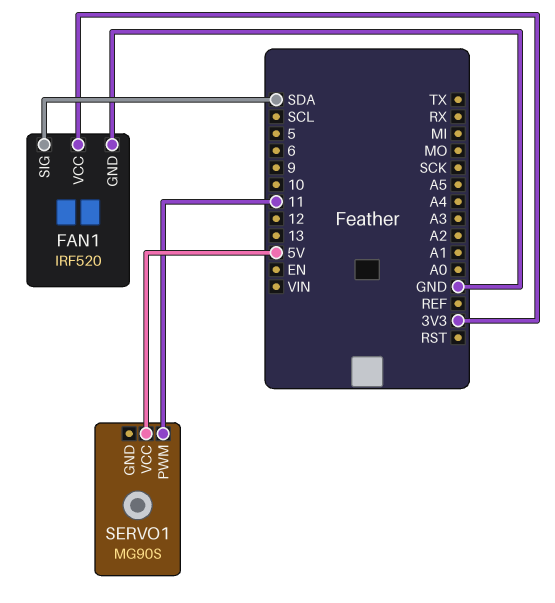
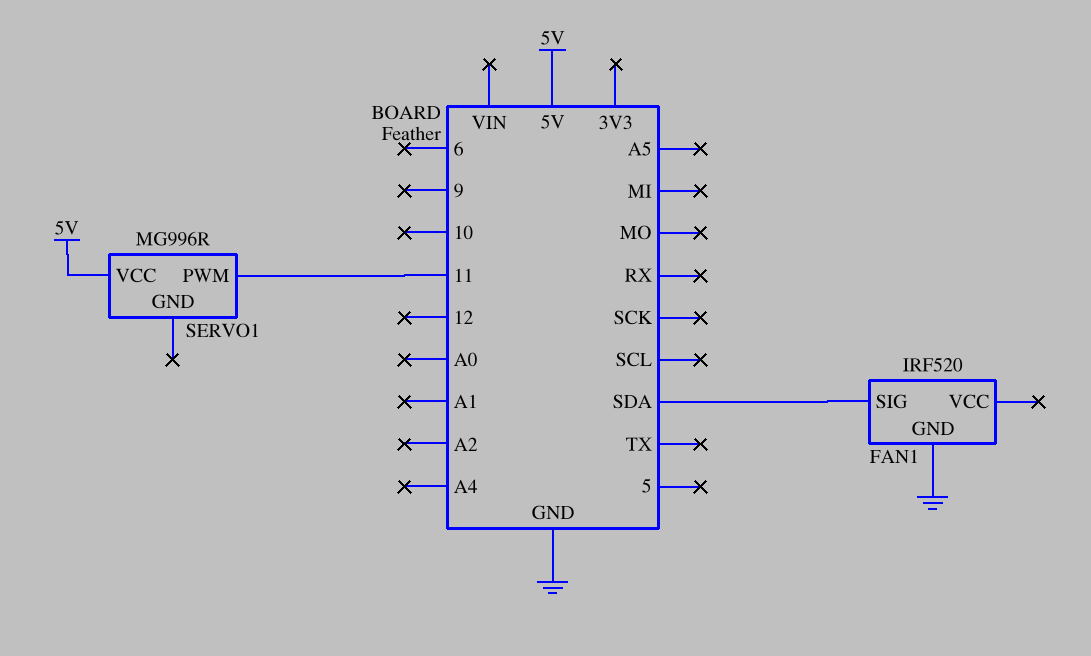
FAN1 pin VCC: 3V3 -> none
SERVO1: MG90S -> MG996R

